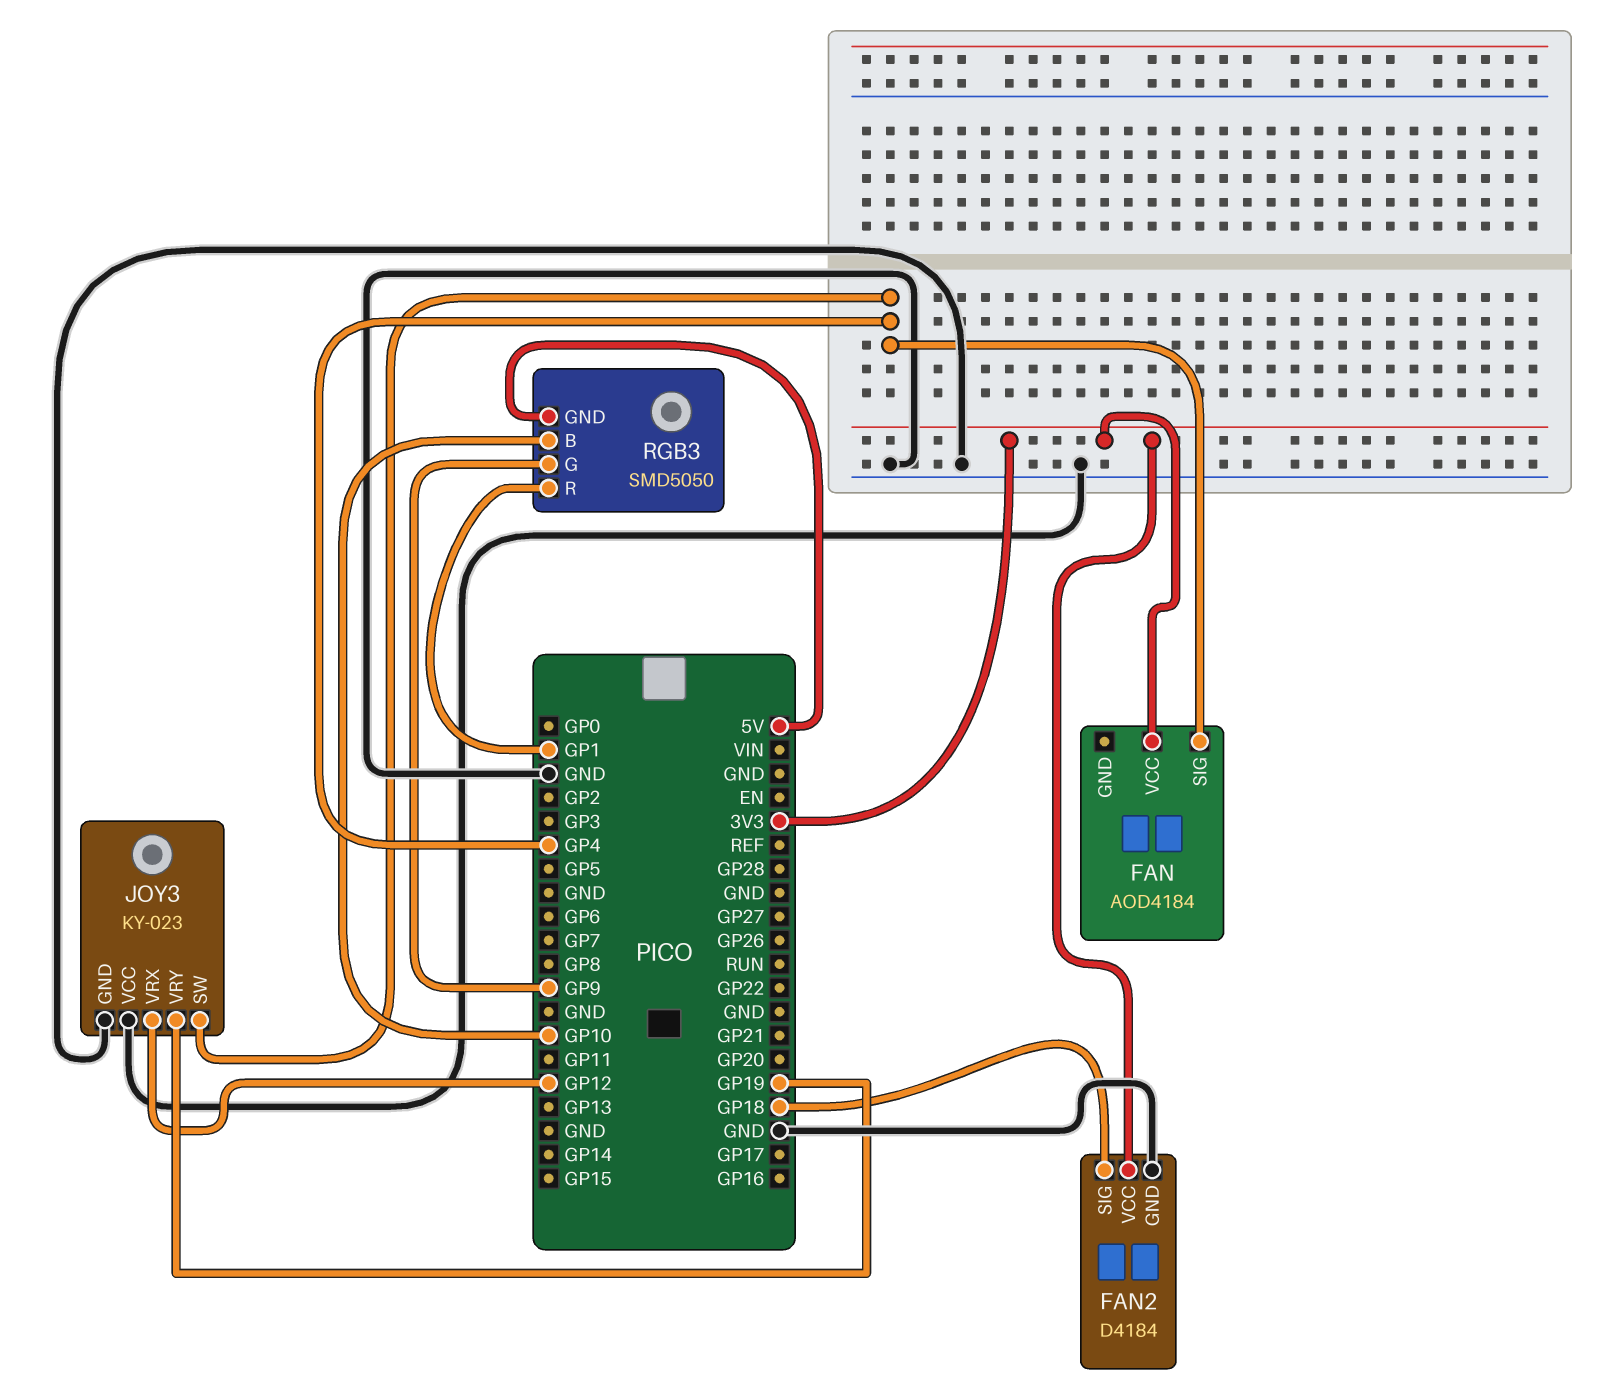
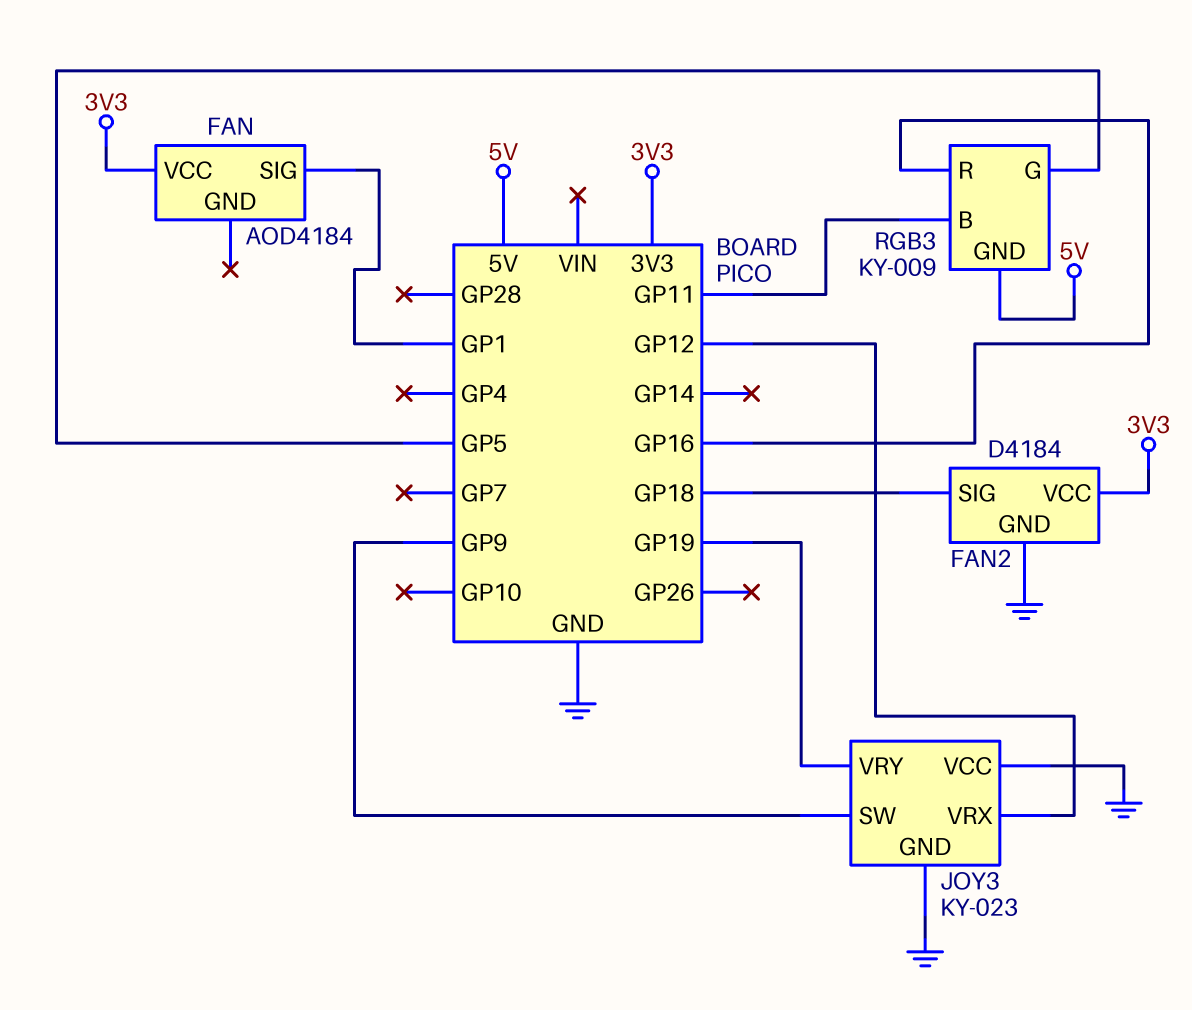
FAN pin SIG: GP4 -> GP1
JOY3 pin SW: GP4 -> GP9
RGB3: SMD5050 -> KY-009
RGB3 pin B: GP10 -> GP11
RGB3 pin G: GP9 -> GP5
RGB3 pin R: GP1 -> GP16

